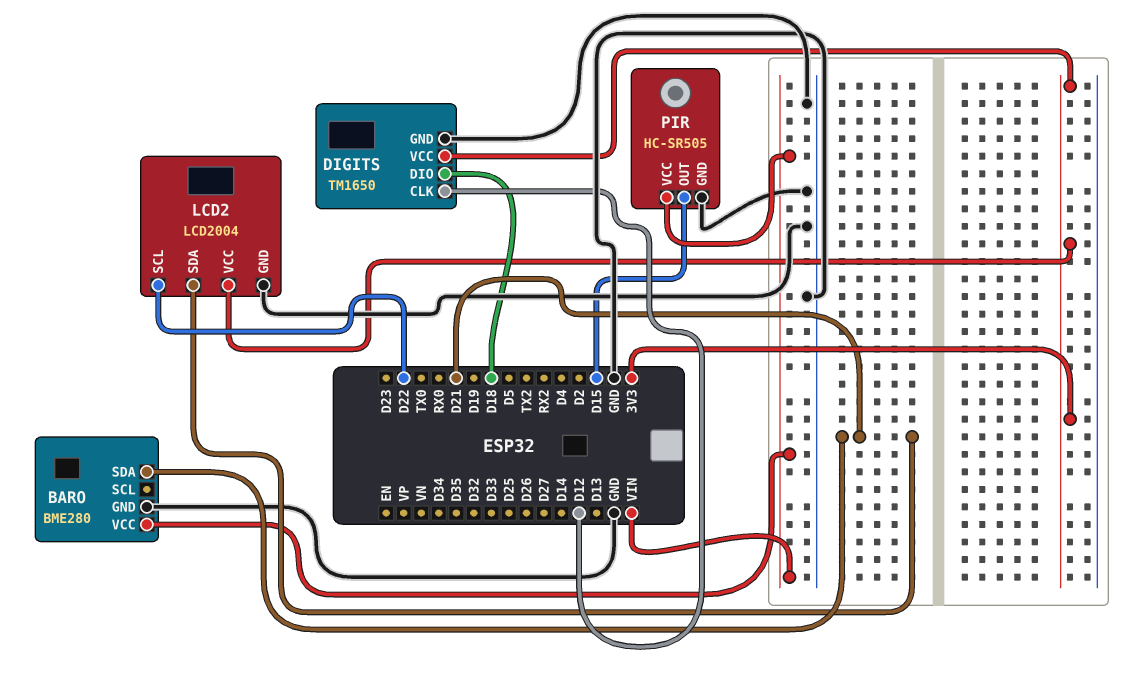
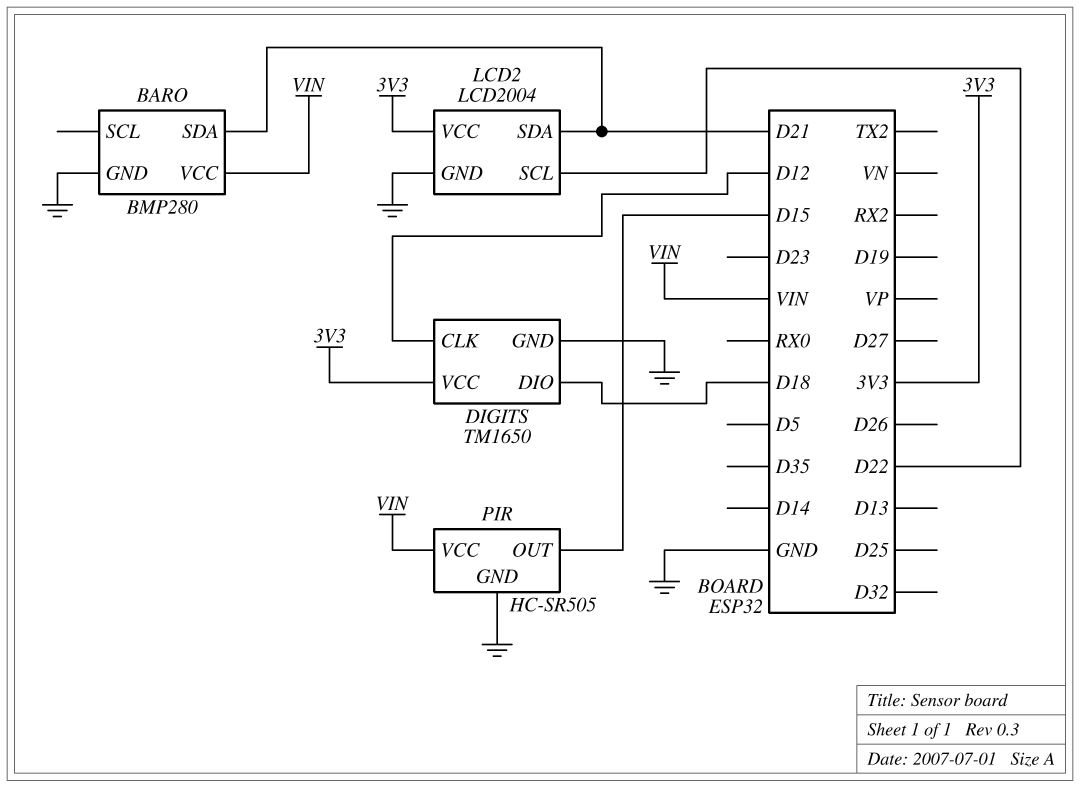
BARO: BME280 -> BMP280

